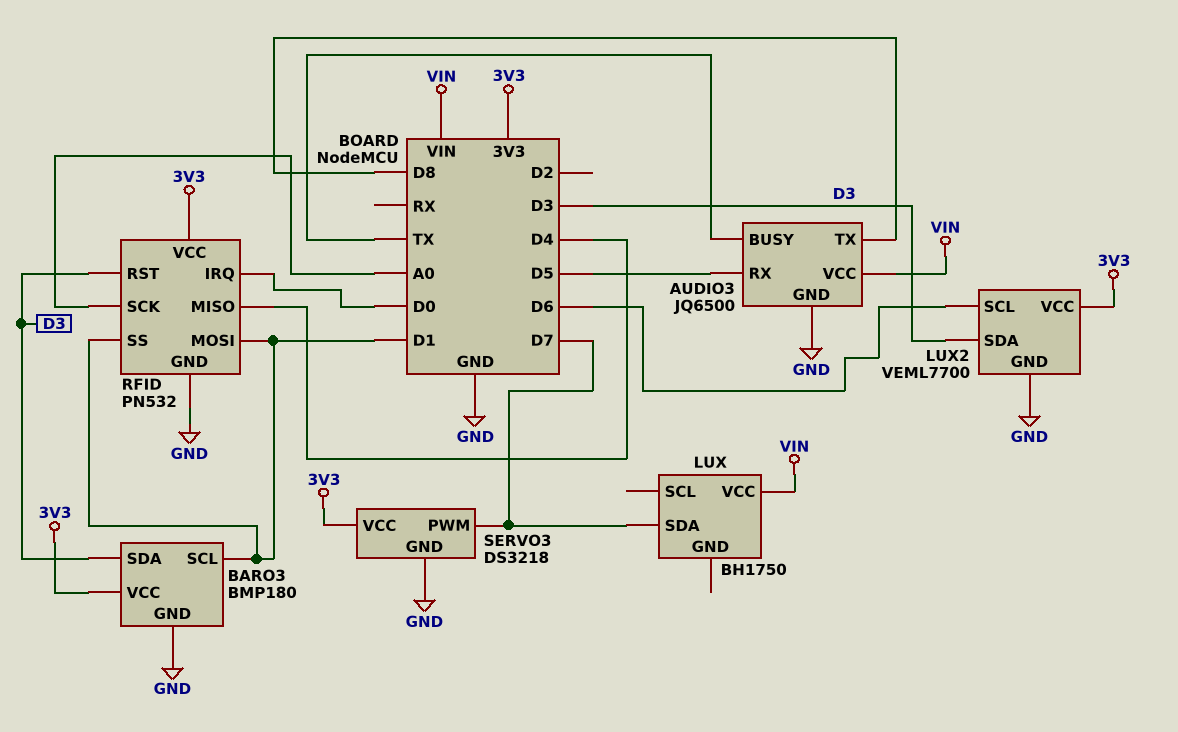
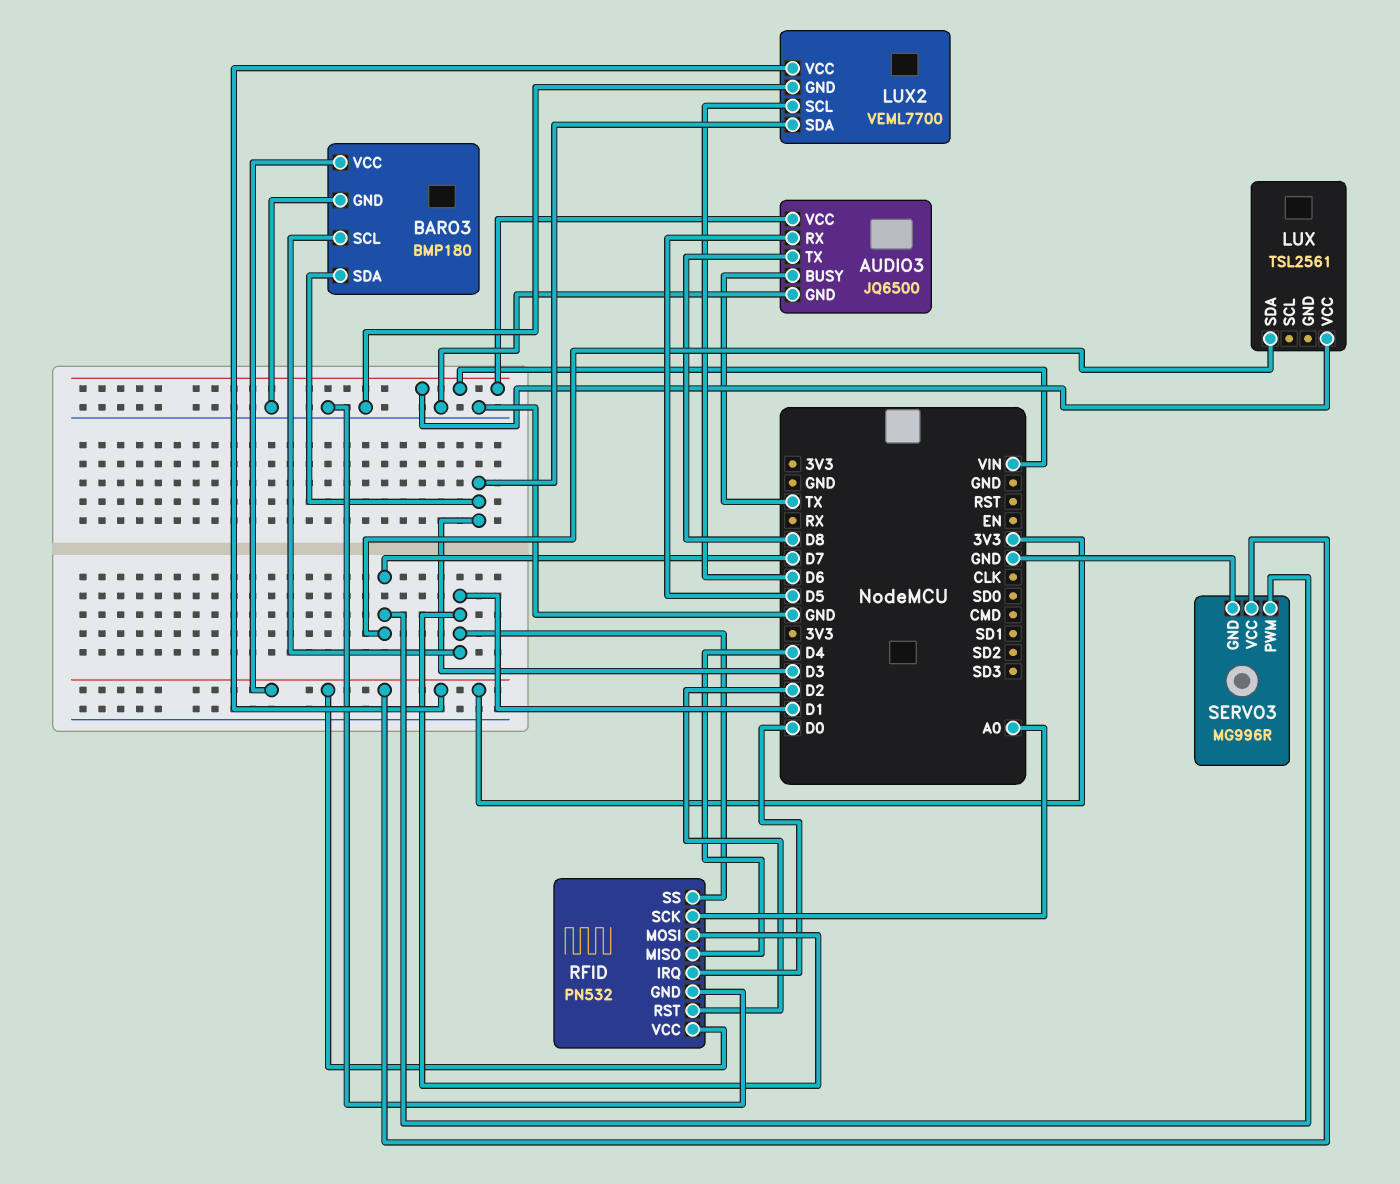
LUX: BH1750 -> TSL2561
RFID pin RST: D3 -> D2
SERVO3: DS3218 -> MG996R

